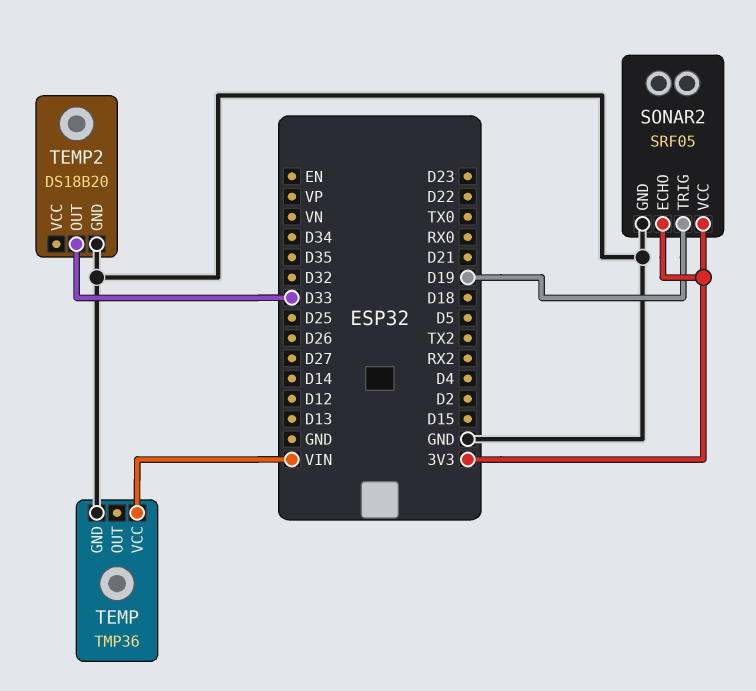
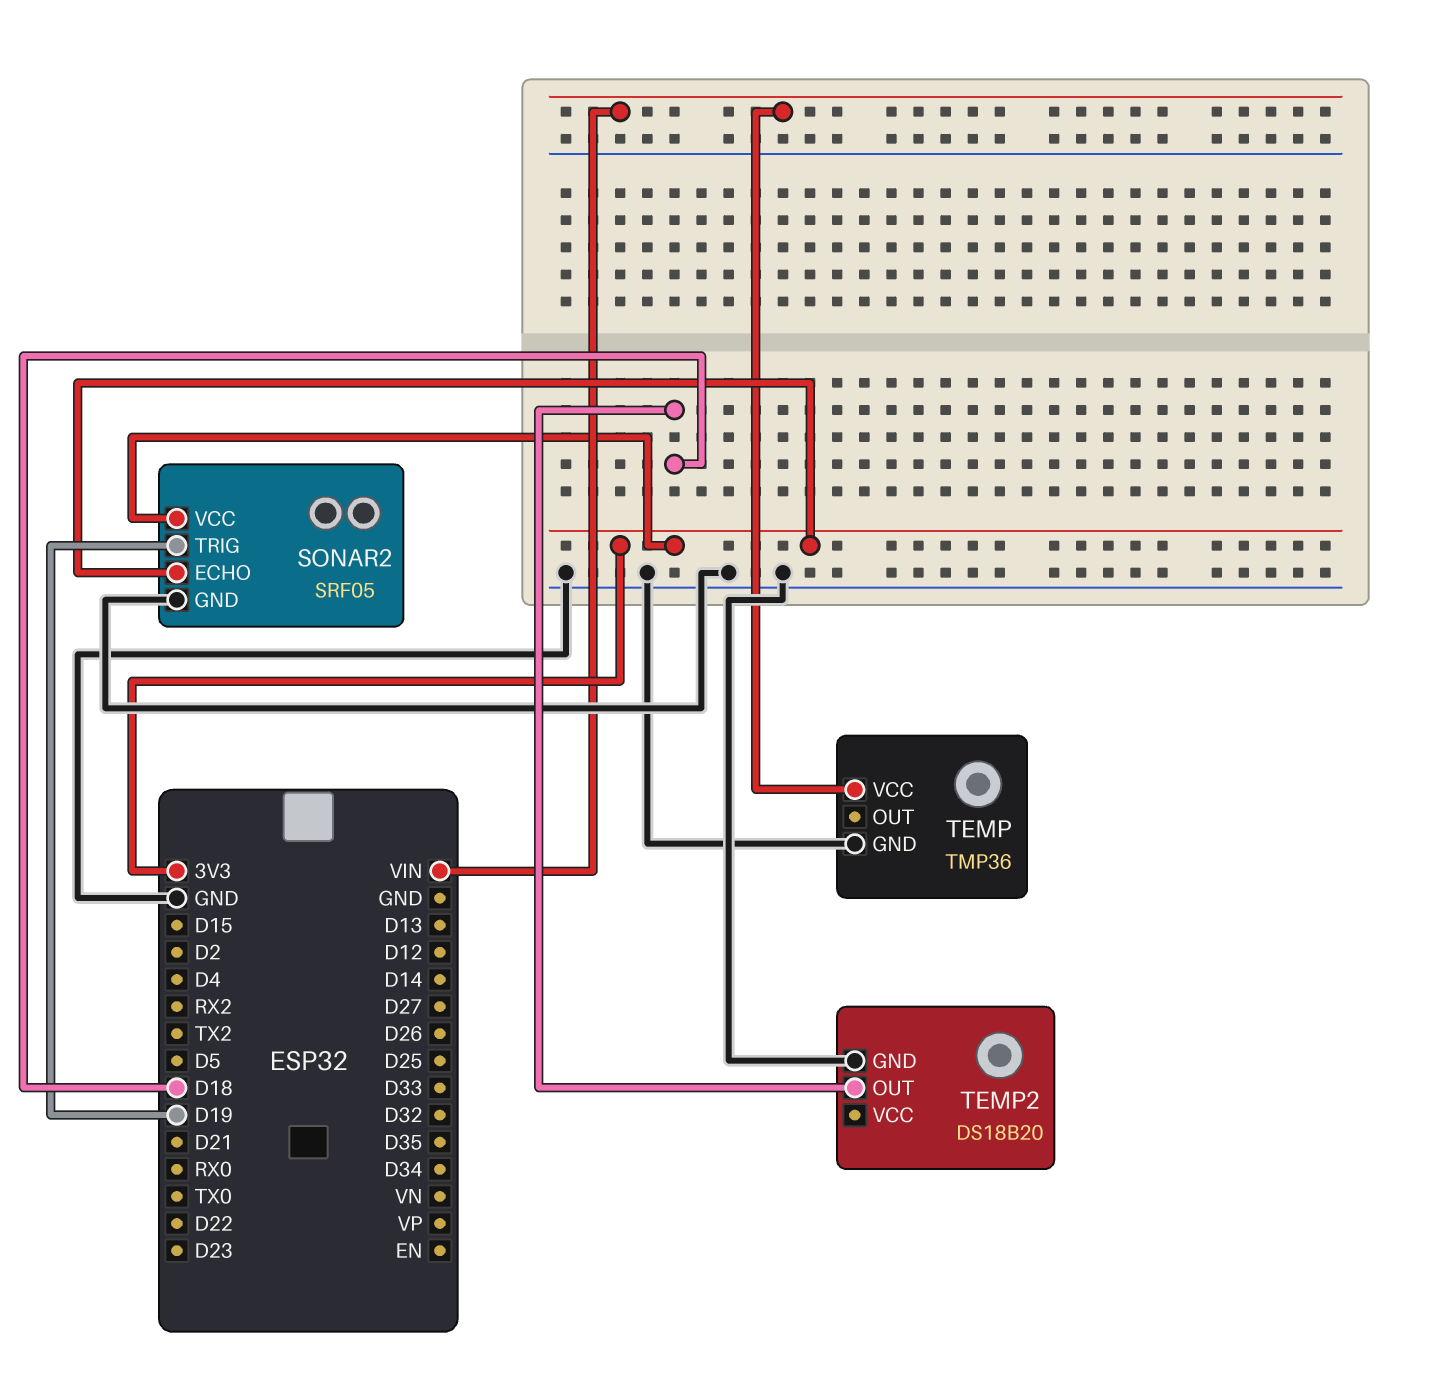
TEMP2 pin OUT: D33 -> D18

